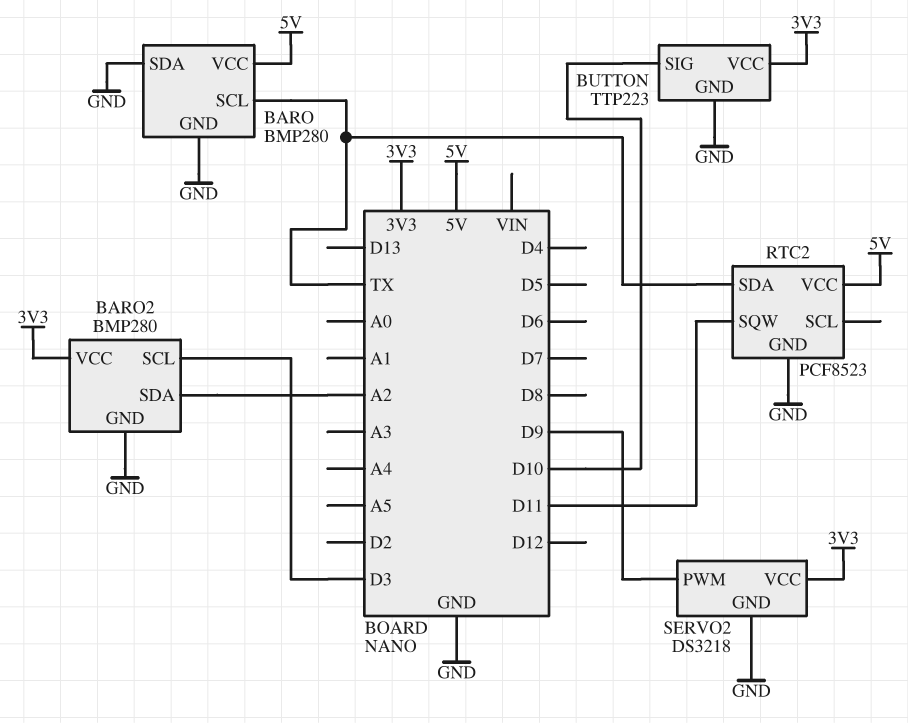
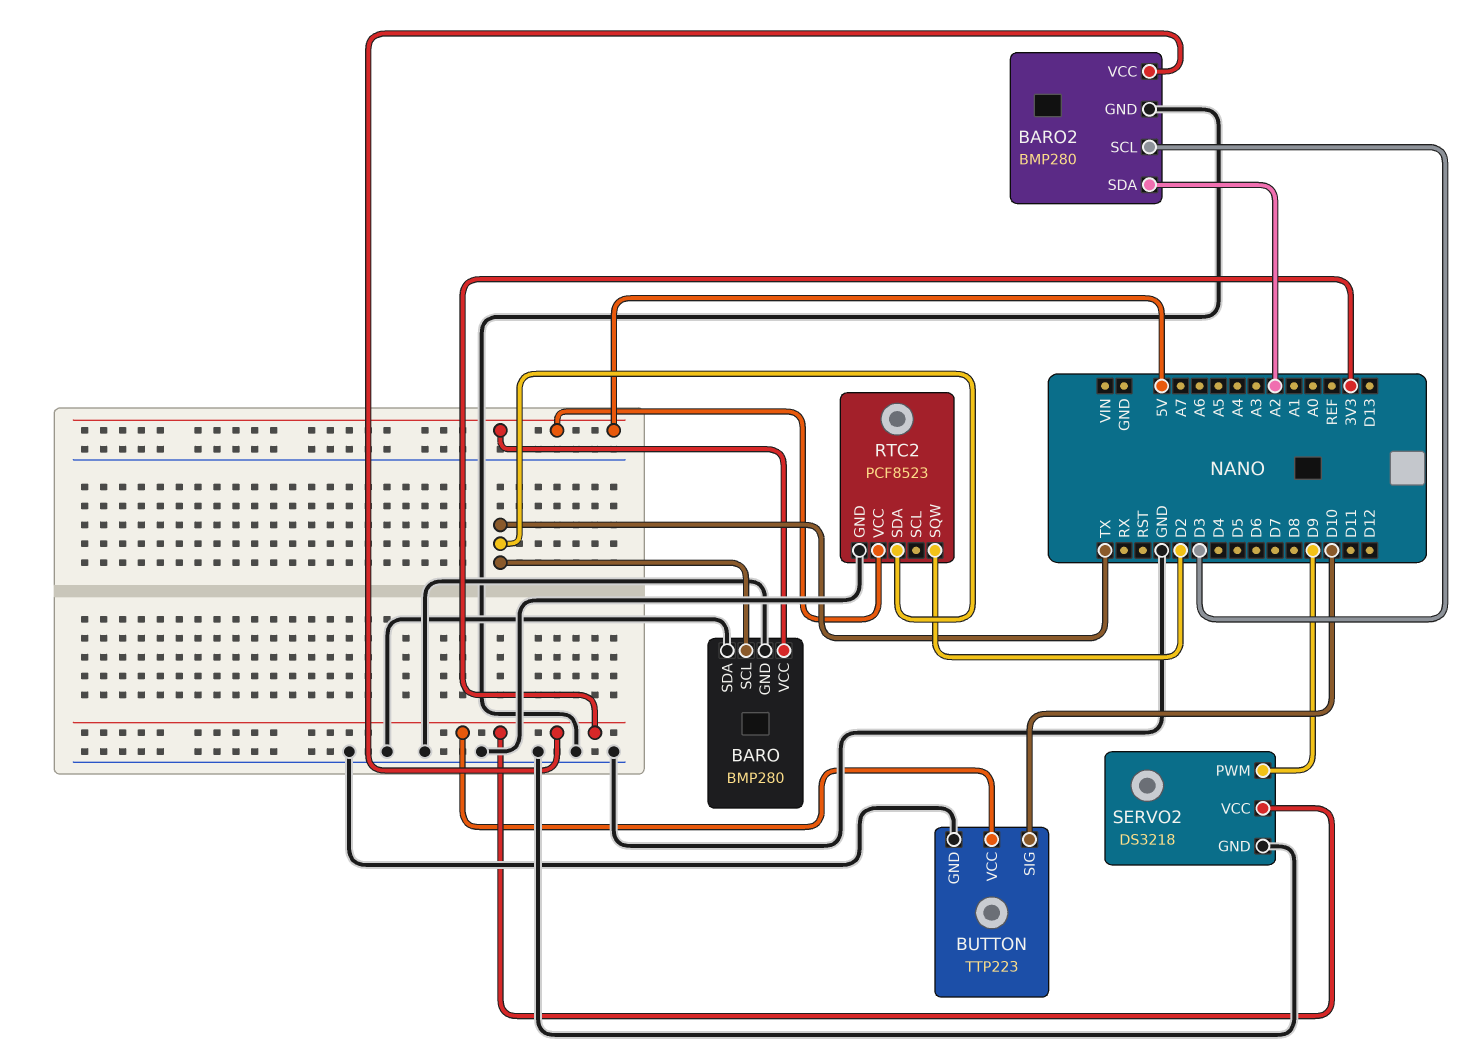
RTC2 pin SQW: D11 -> D2

